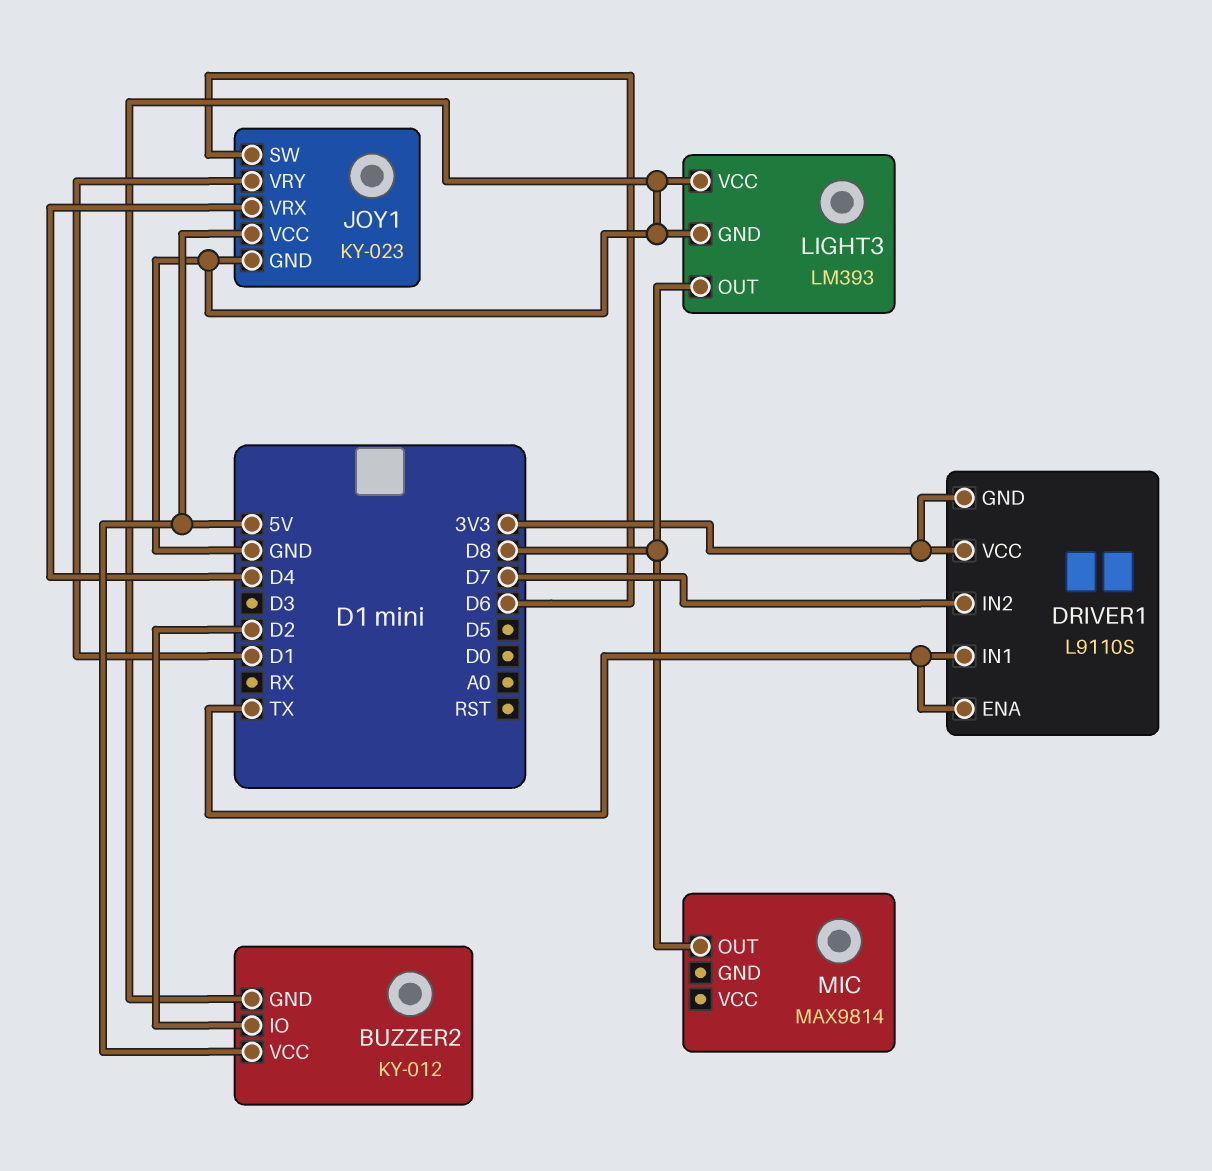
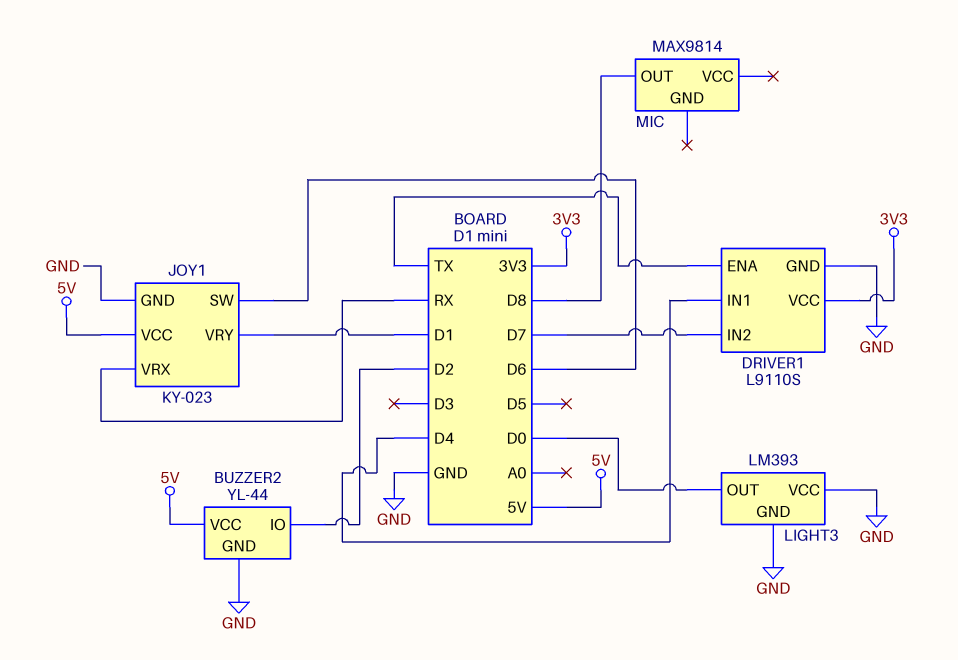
BUZZER2: KY-012 -> YL-44
DRIVER1 pin GND: 3V3 -> GND
DRIVER1 pin IN1: TX -> D4
JOY1 pin VRX: D4 -> RX
LIGHT3 pin OUT: D8 -> D0

